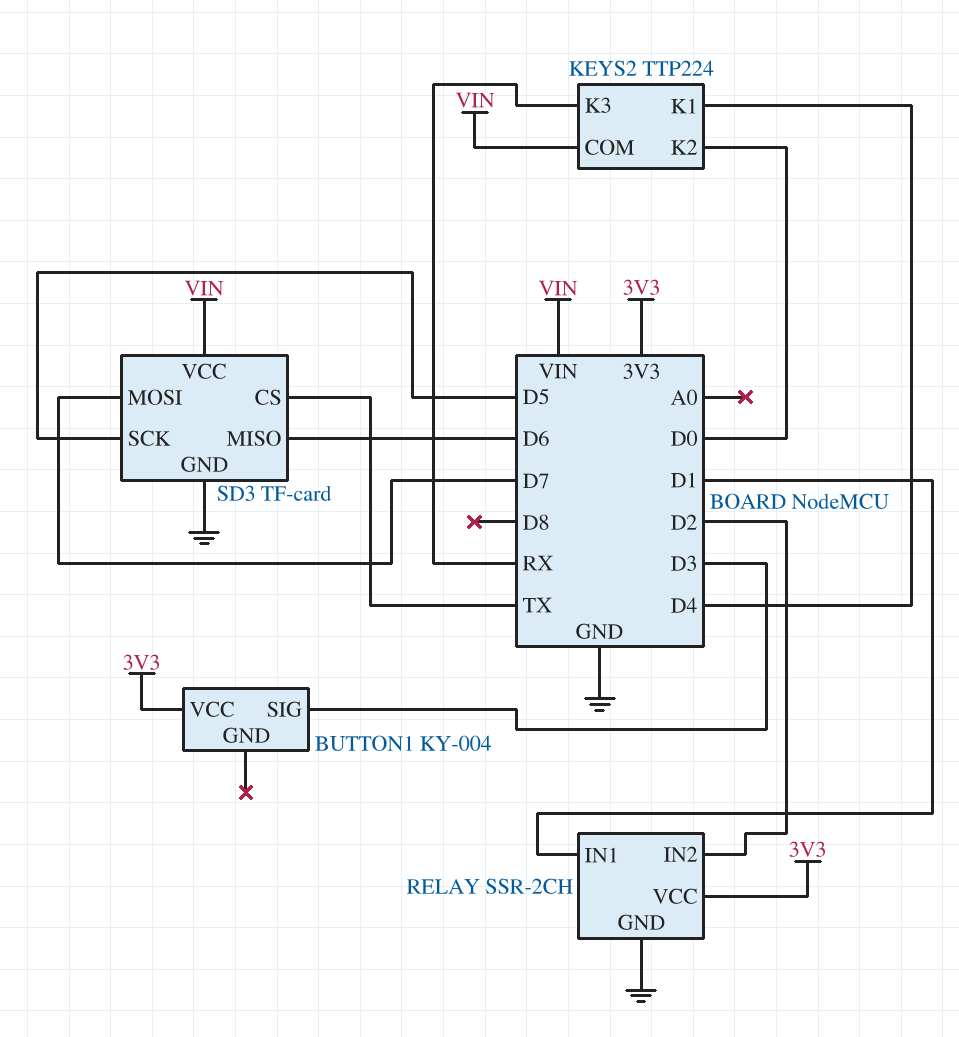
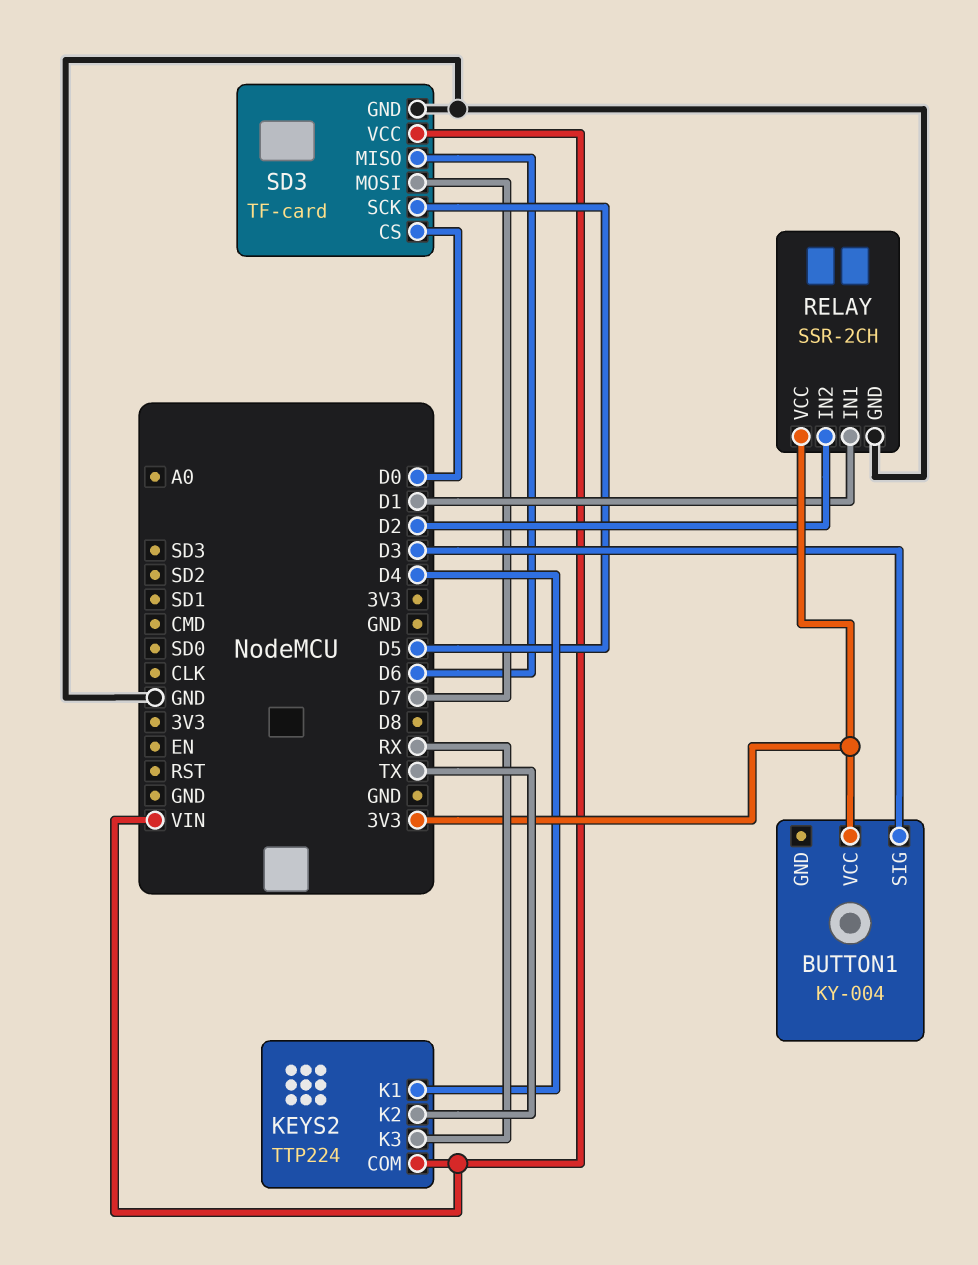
KEYS2 pin K2: D0 -> TX
SD3 pin CS: TX -> D0

